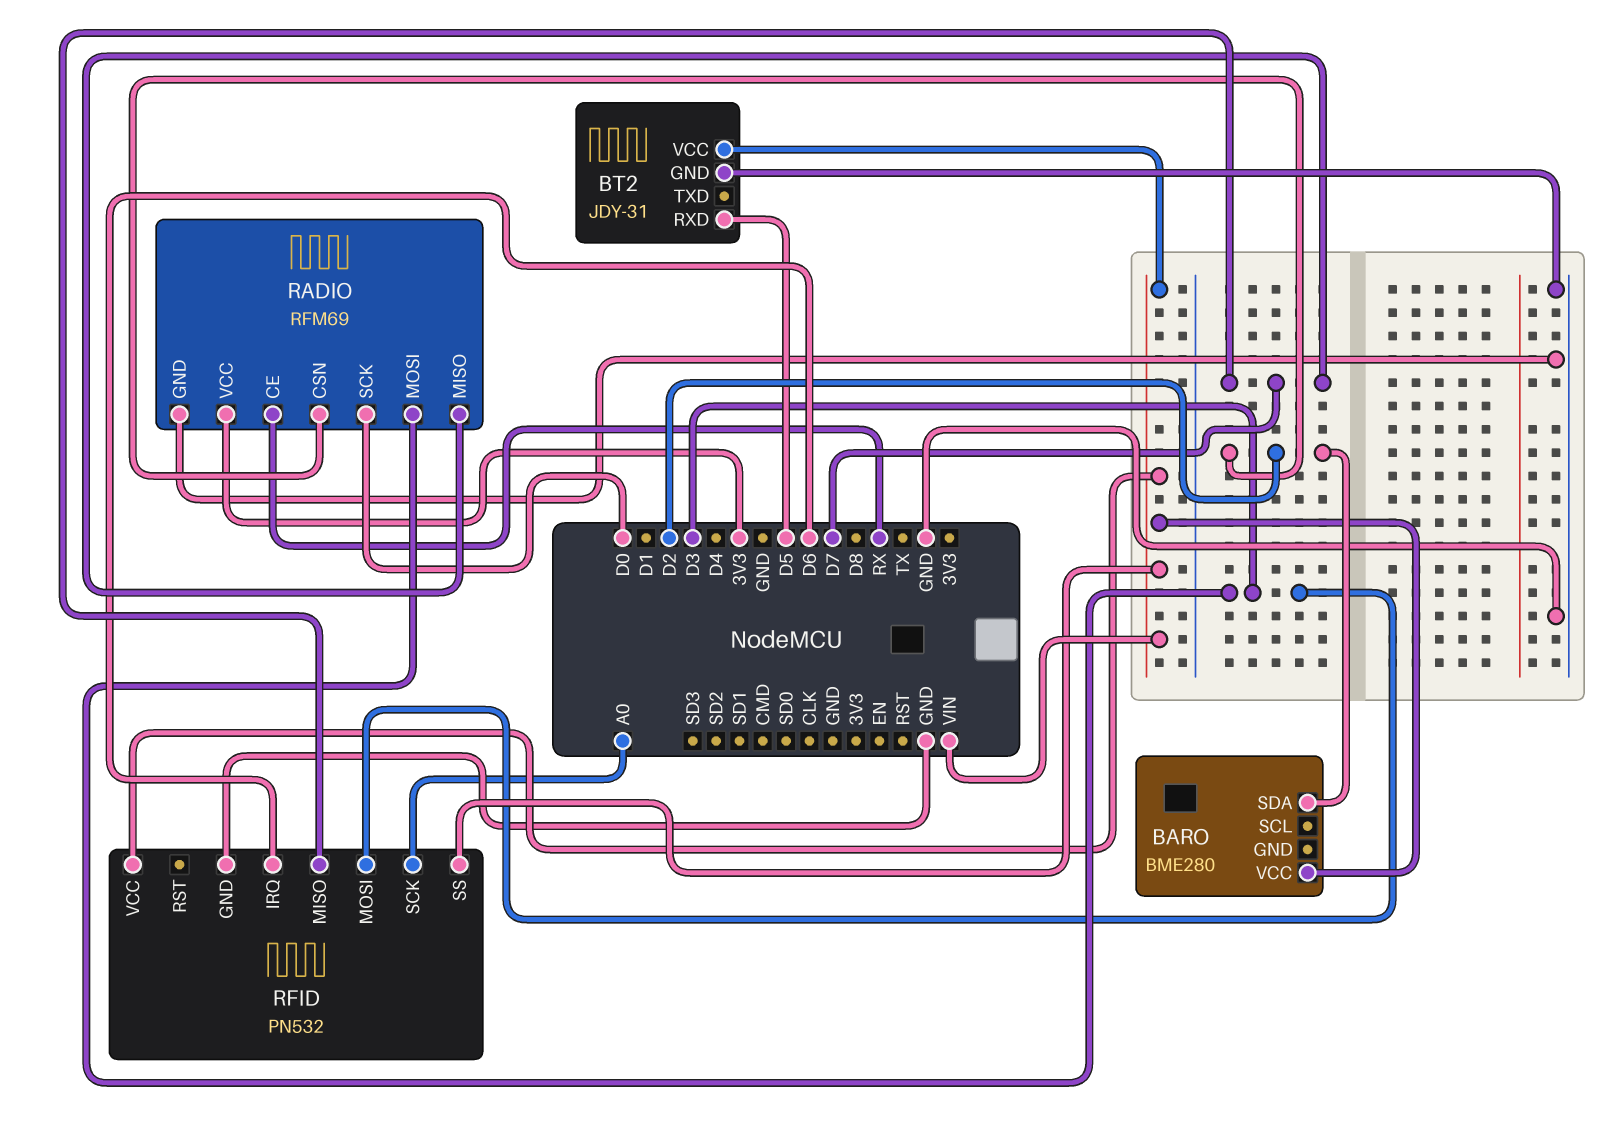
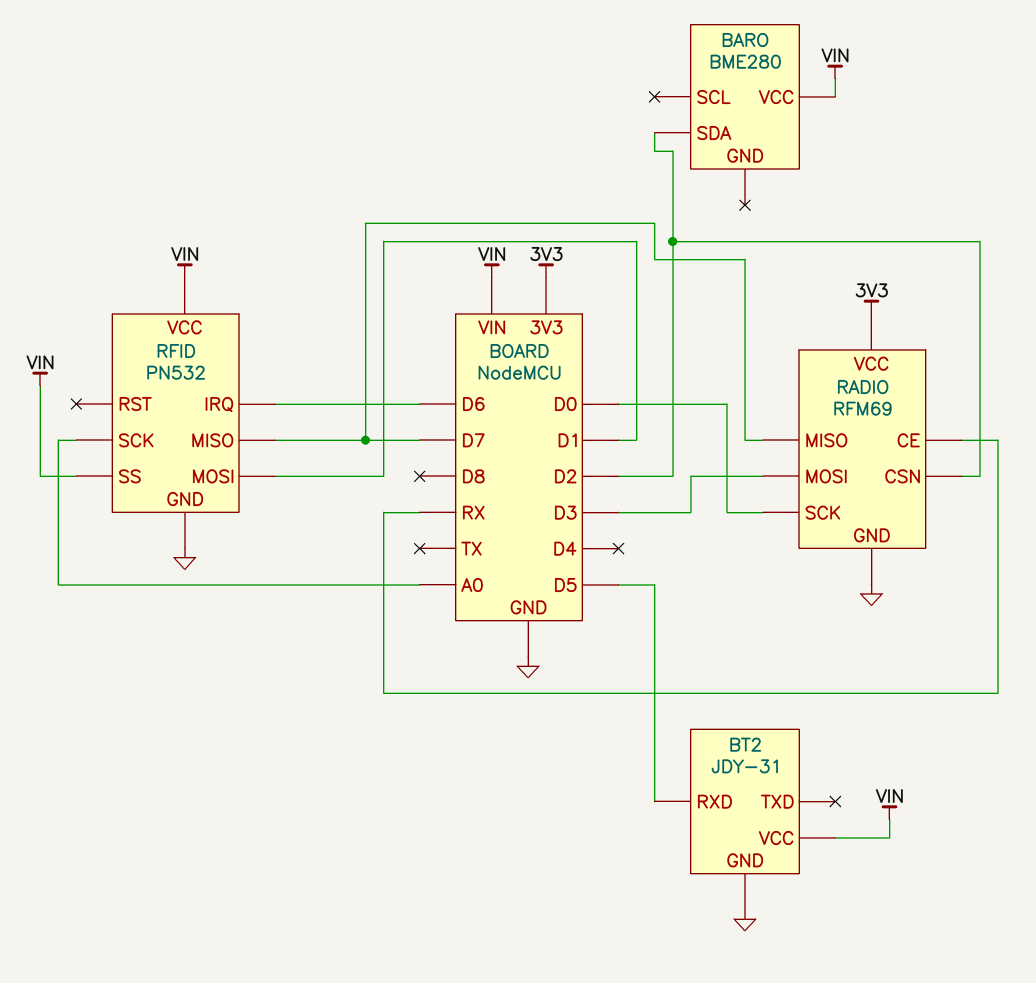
RFID pin MOSI: D3 -> D1

